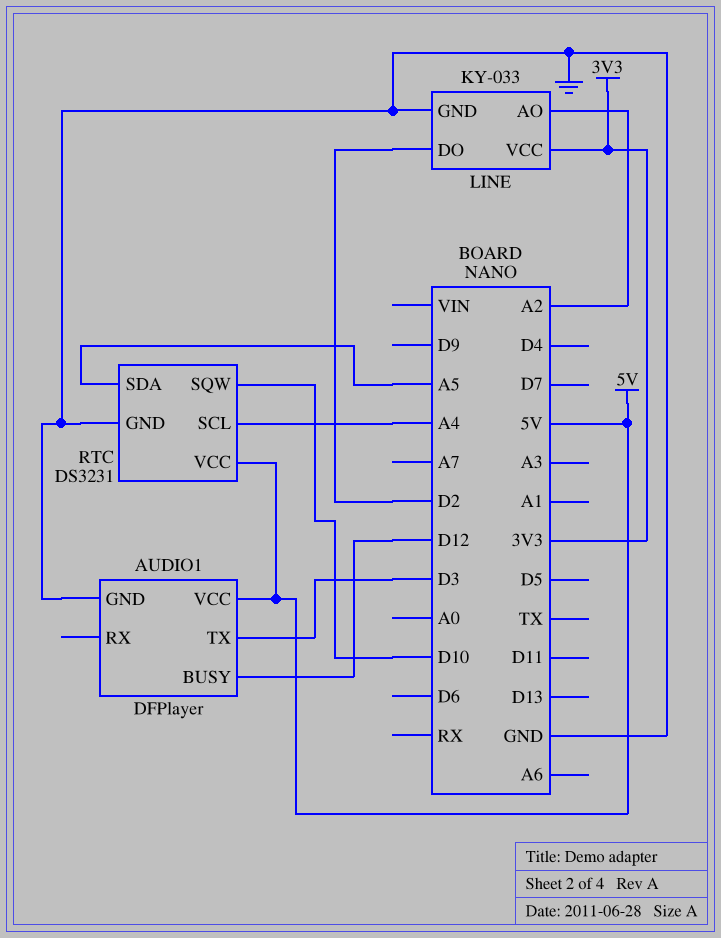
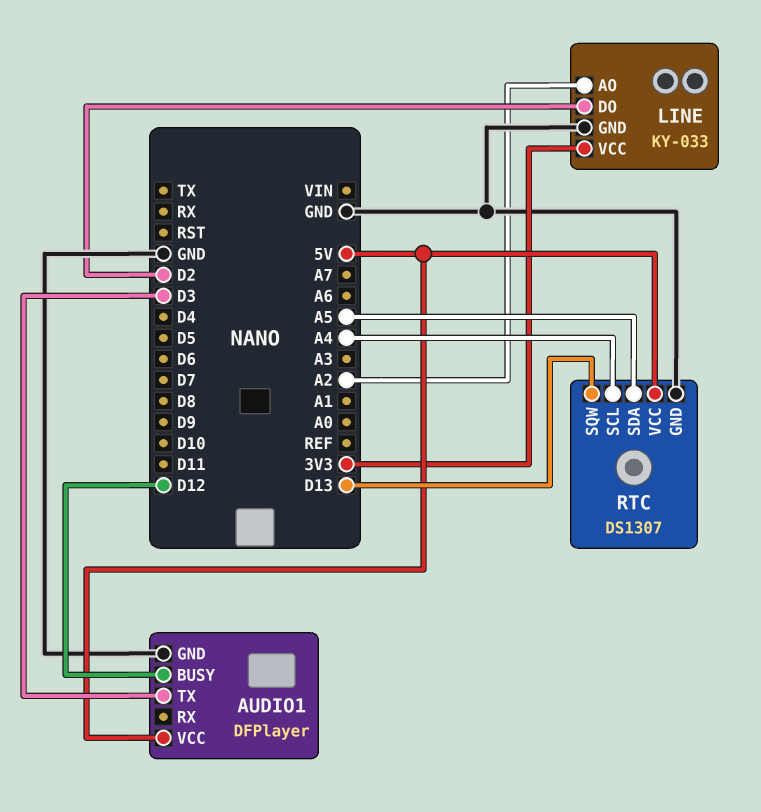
RTC: DS3231 -> DS1307
RTC pin SQW: D10 -> D13

